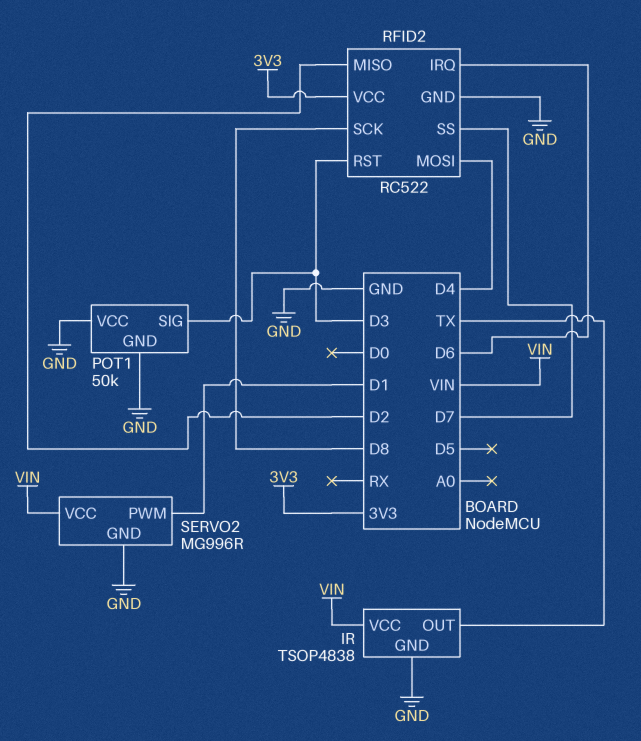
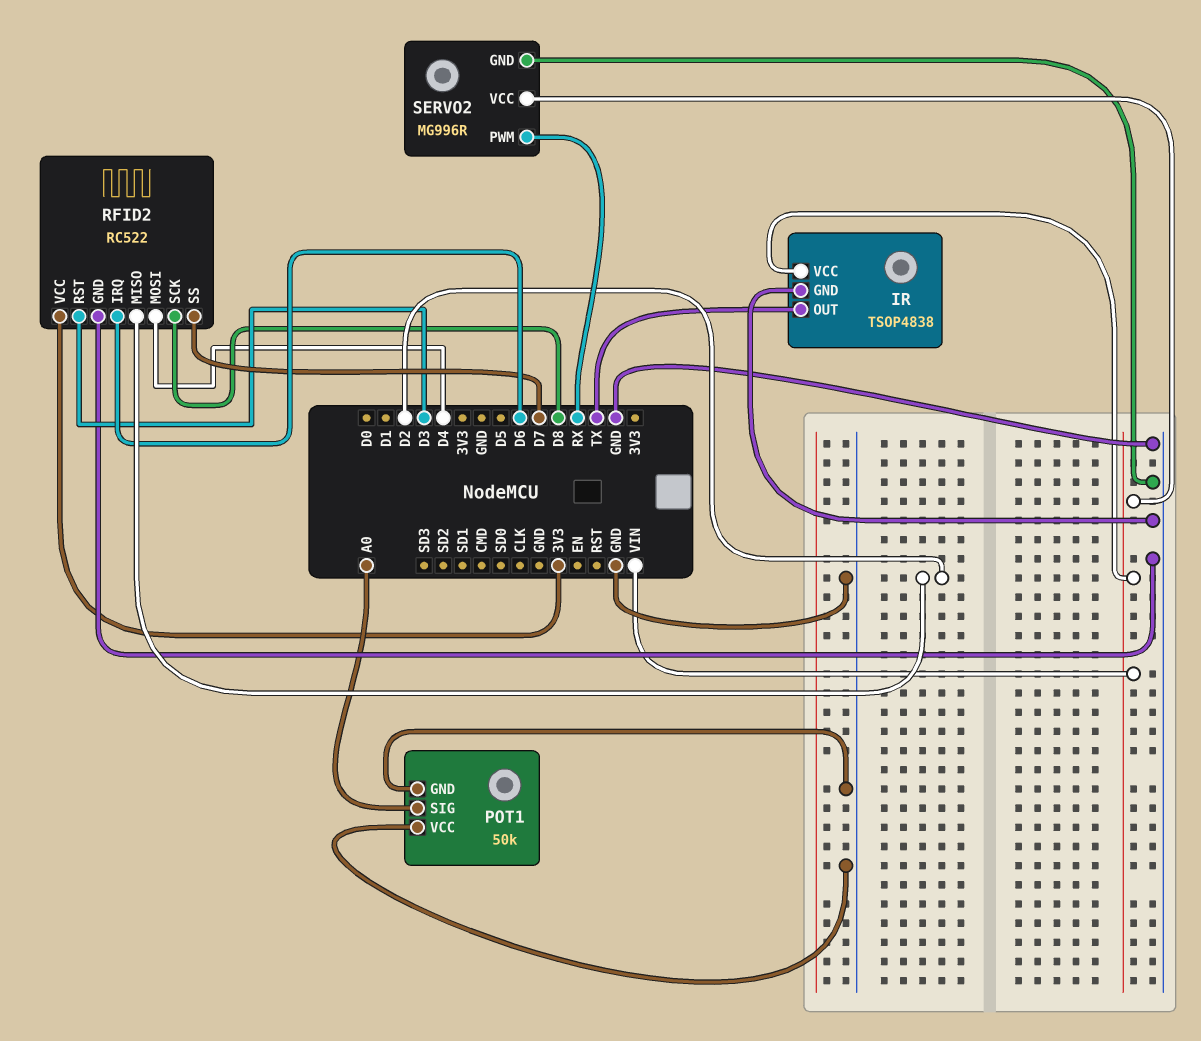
POT1 pin SIG: D3 -> A0
SERVO2 pin PWM: D1 -> RX

